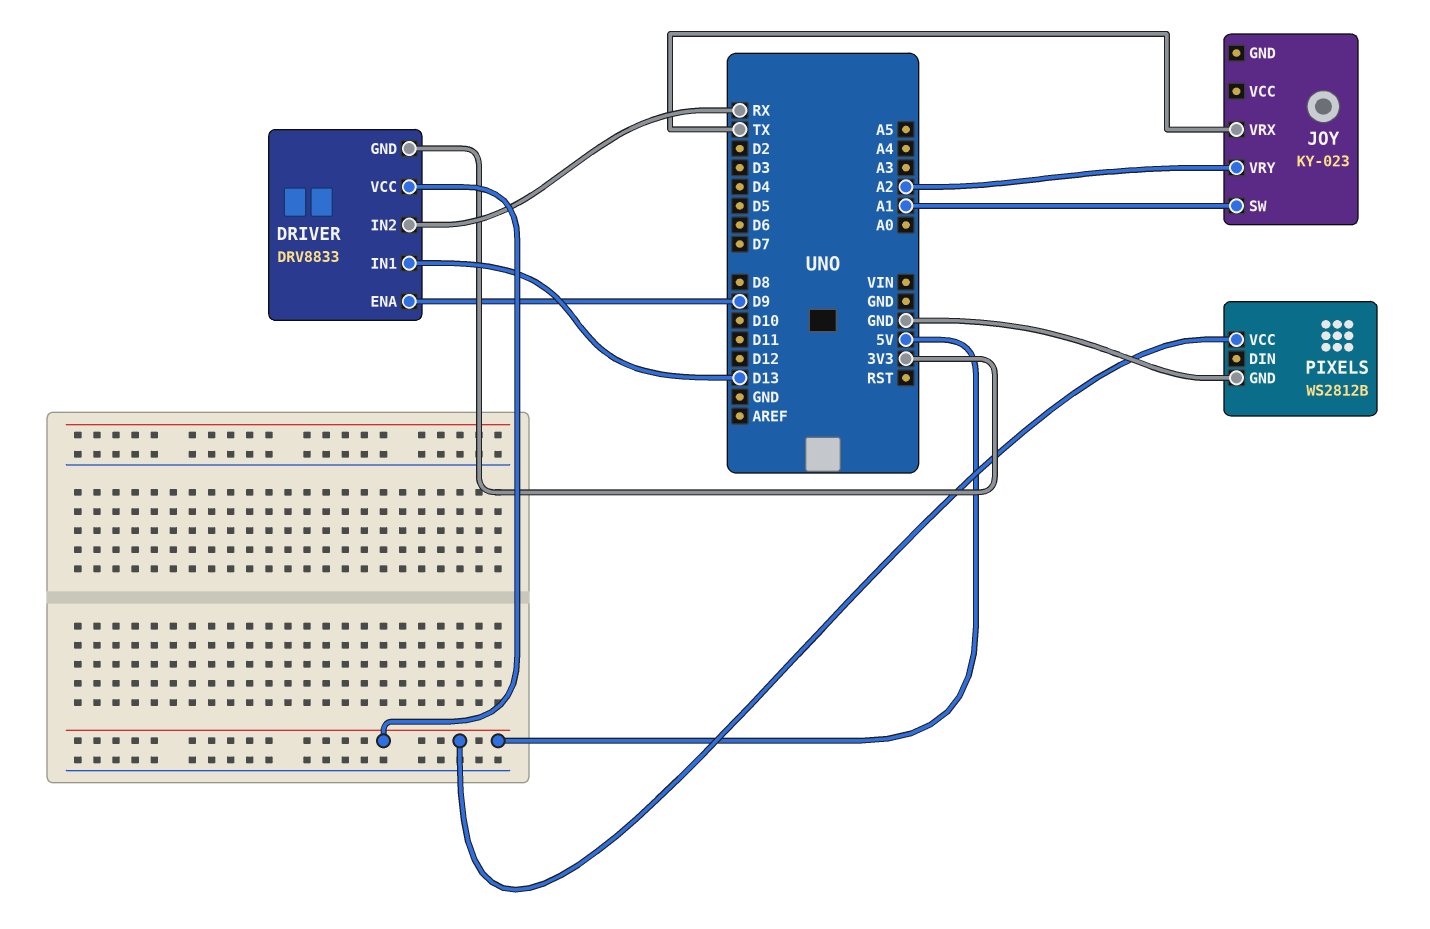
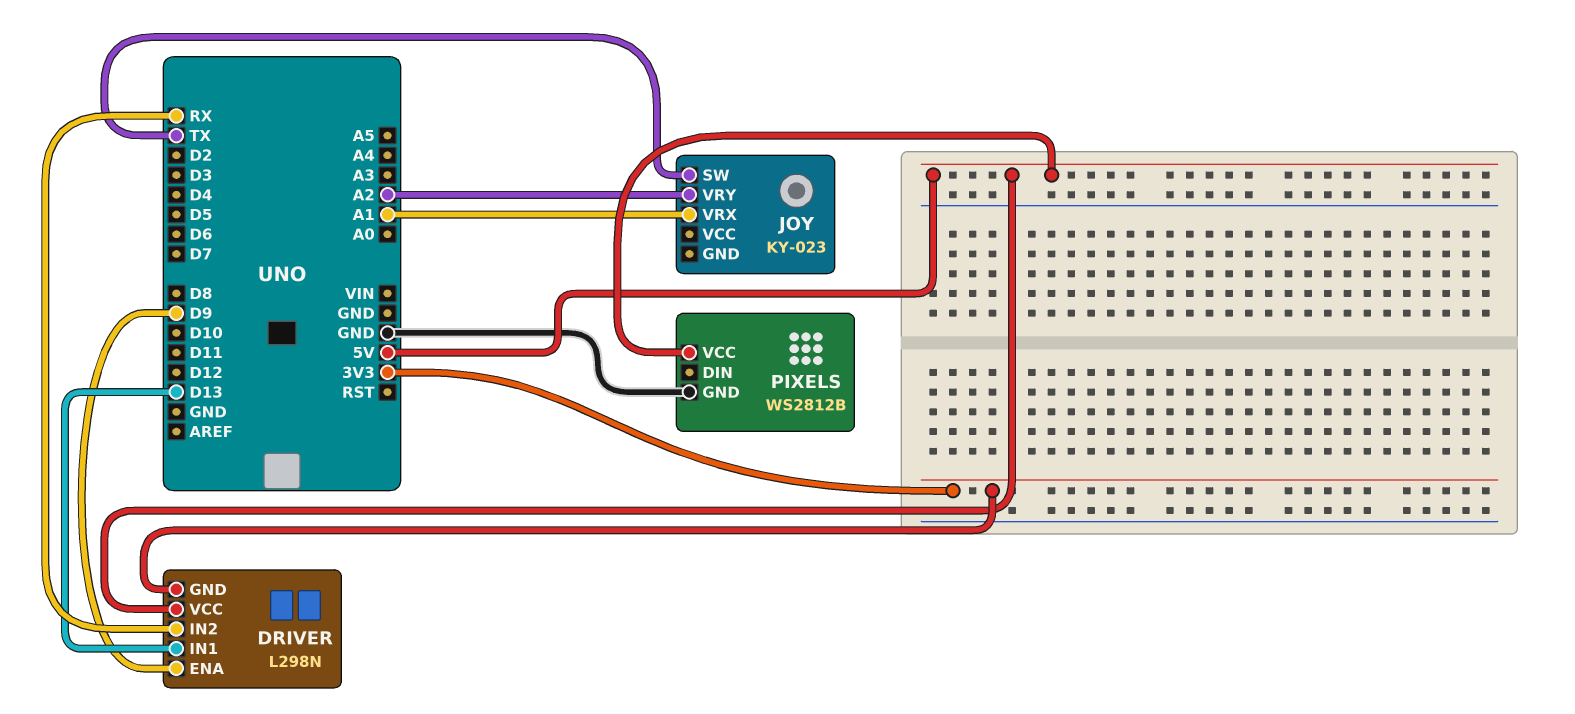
DRIVER: DRV8833 -> L298N
JOY pin SW: A1 -> TX
JOY pin VRX: TX -> A1

